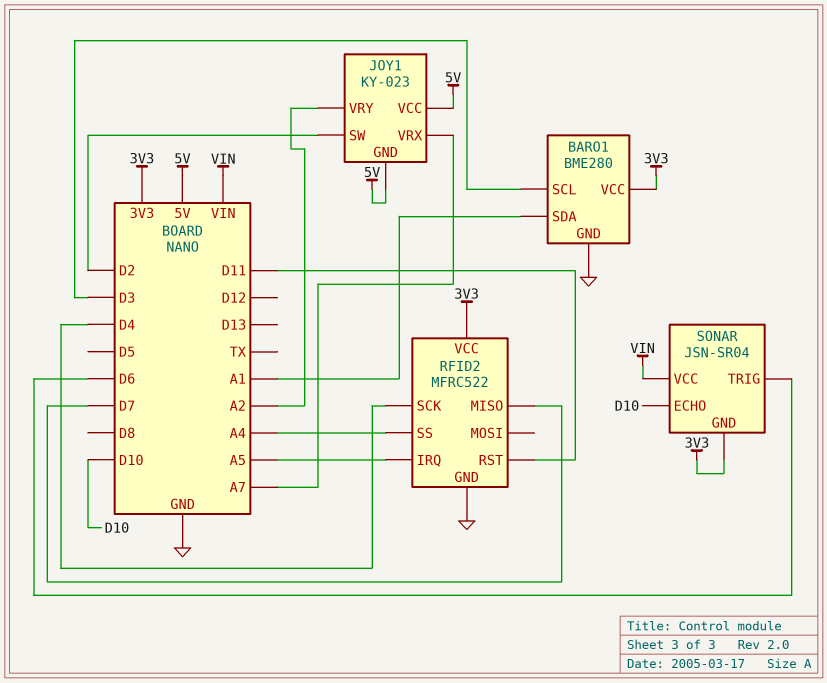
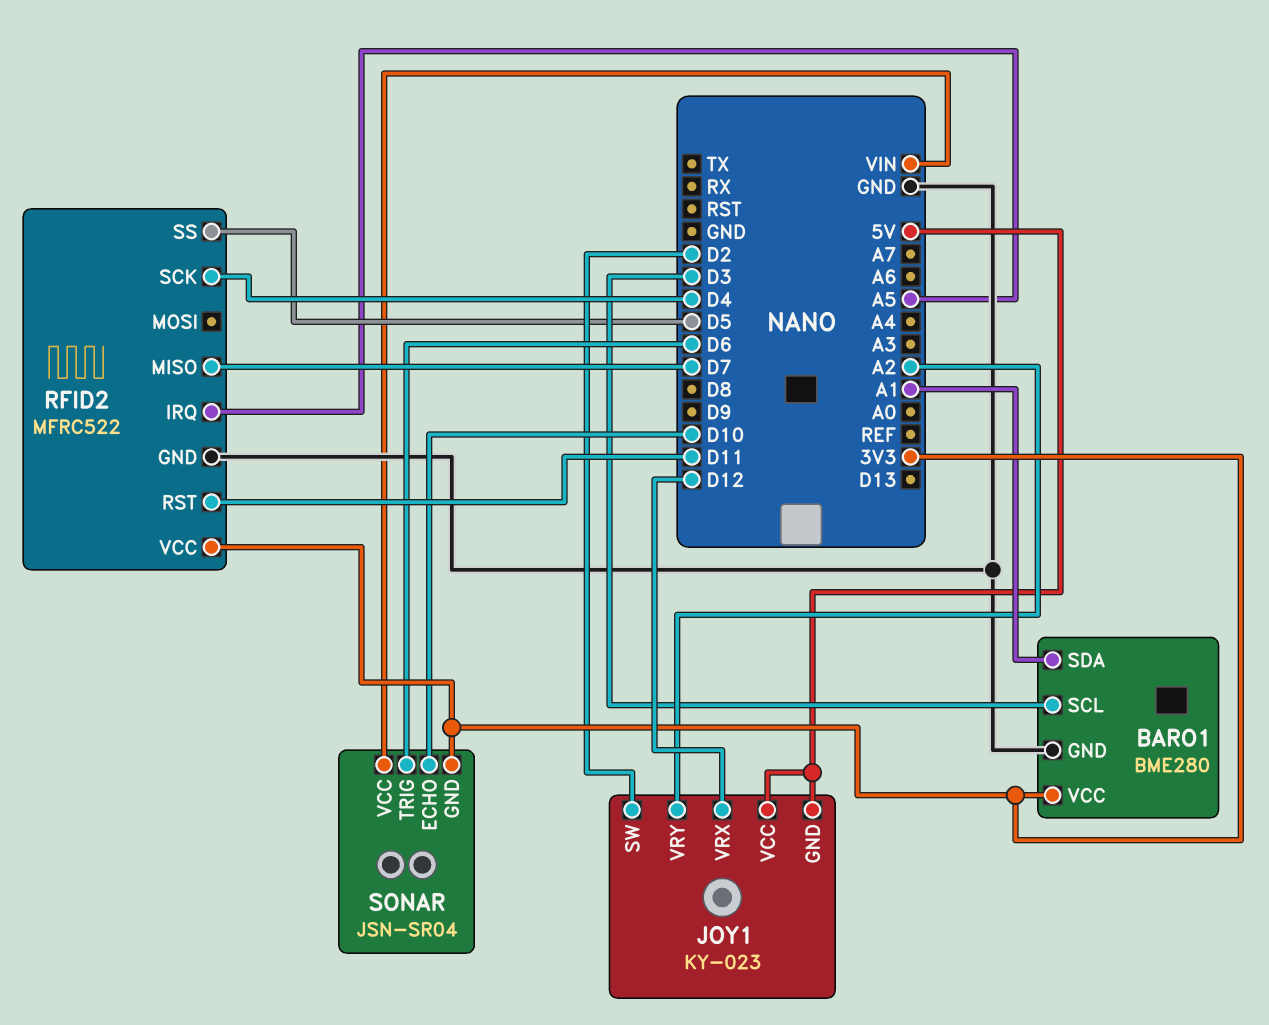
JOY1 pin VRX: A7 -> D12
RFID2 pin SS: A4 -> D5

